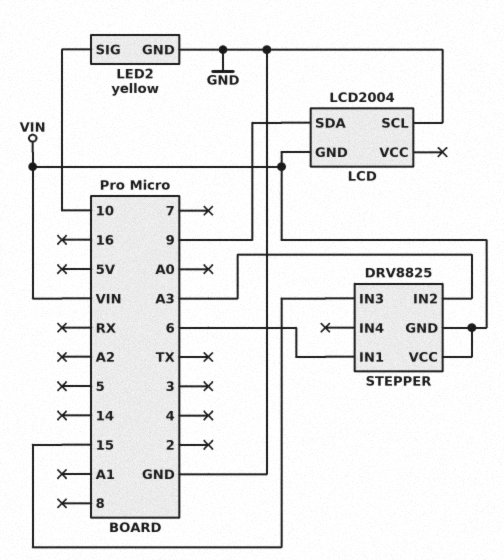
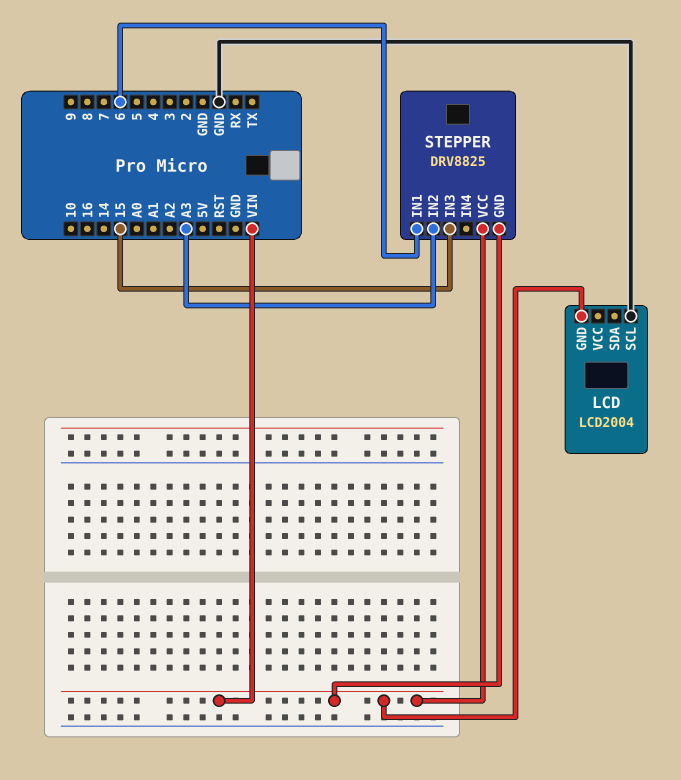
LCD pin SDA: 9 -> none
LED2: yellow -> none
LED2 pin GND: GND -> none
LED2 pin SIG: 10 -> none

